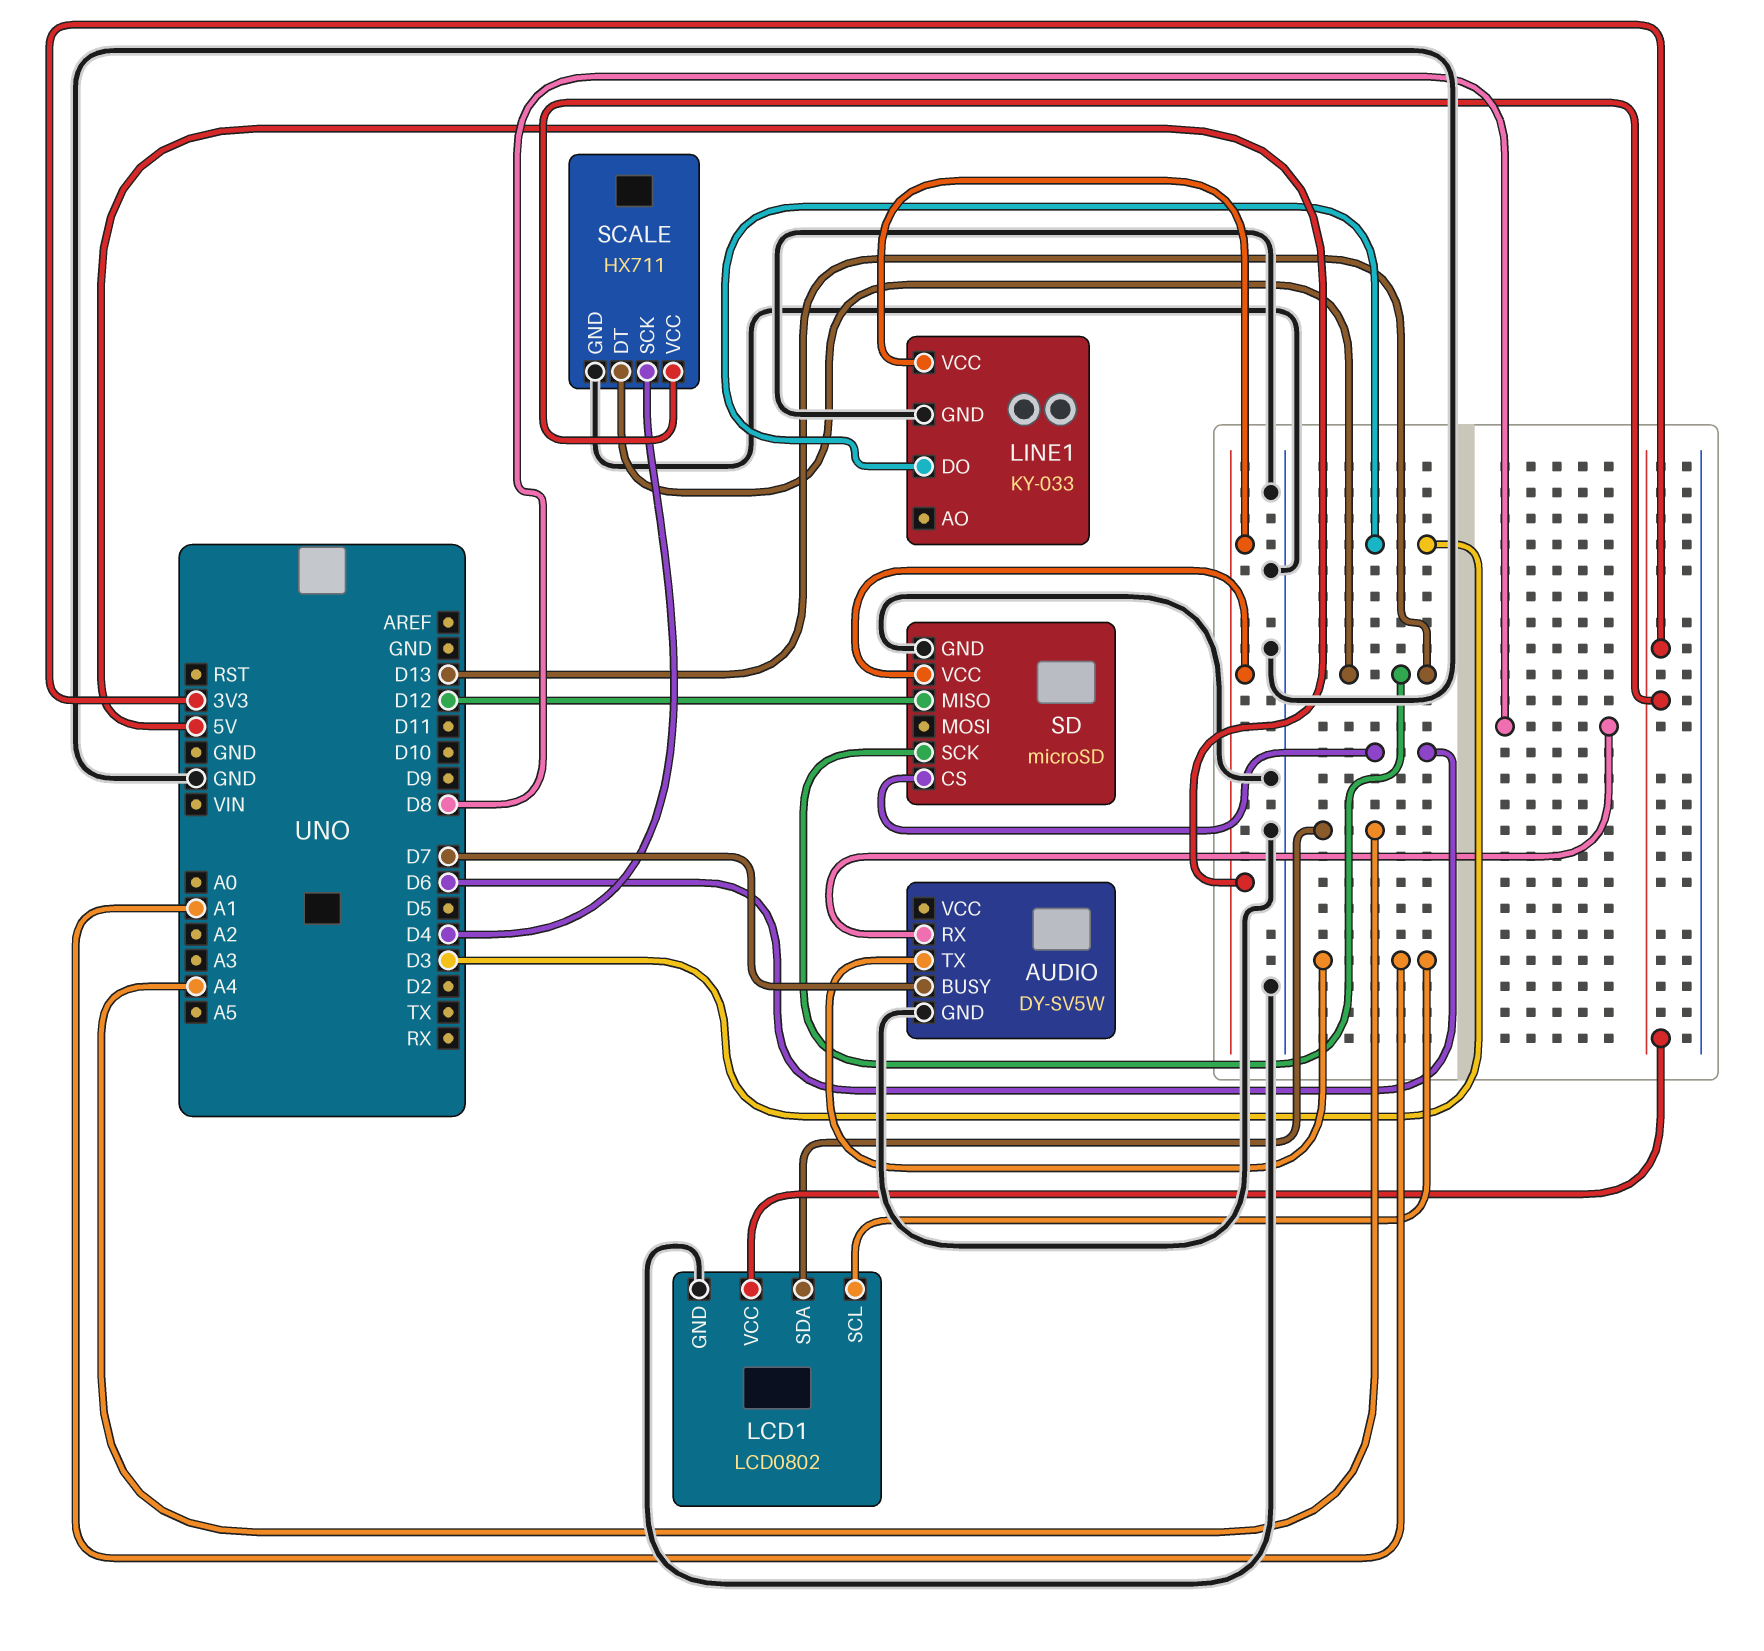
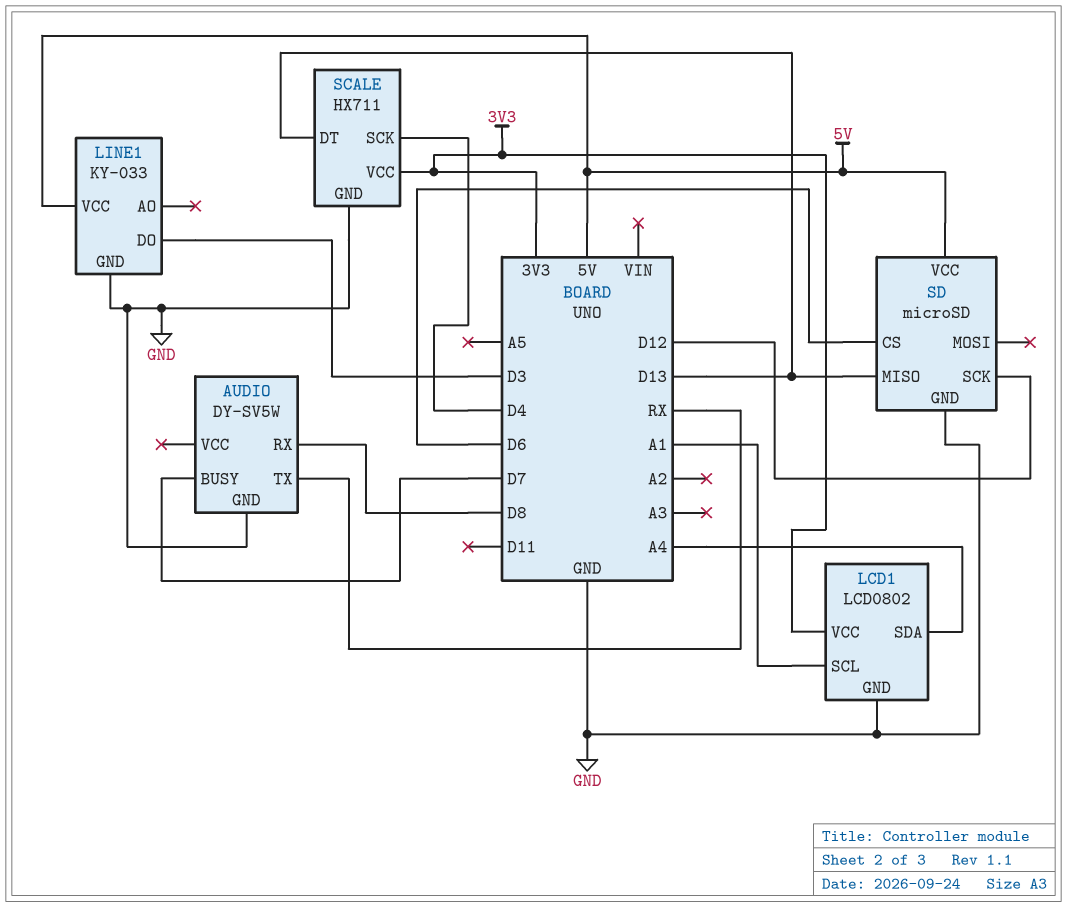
AUDIO pin TX: A1 -> RX
SD pin MISO: D12 -> D13
SD pin SCK: D13 -> D12

